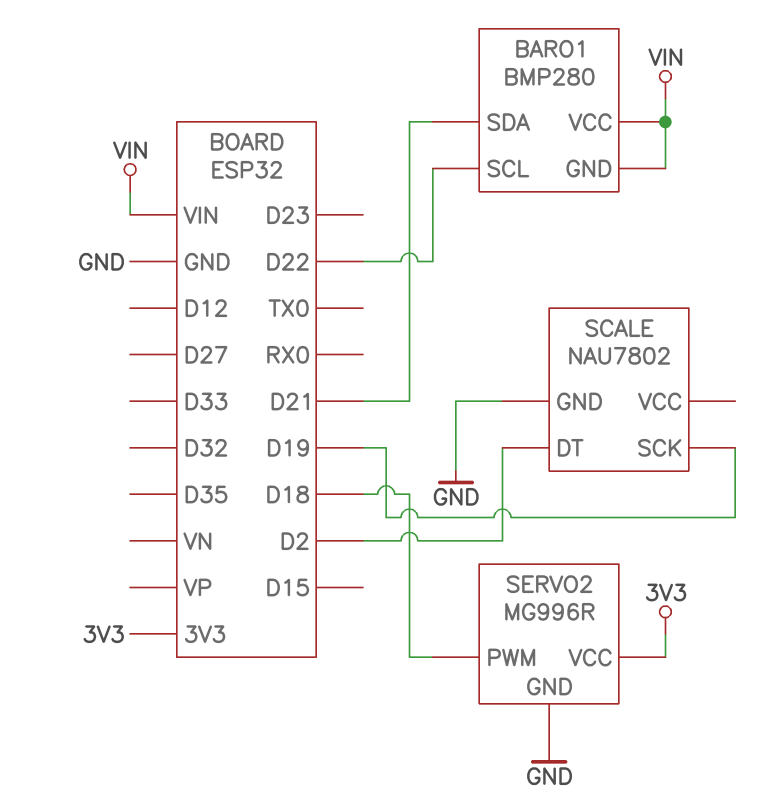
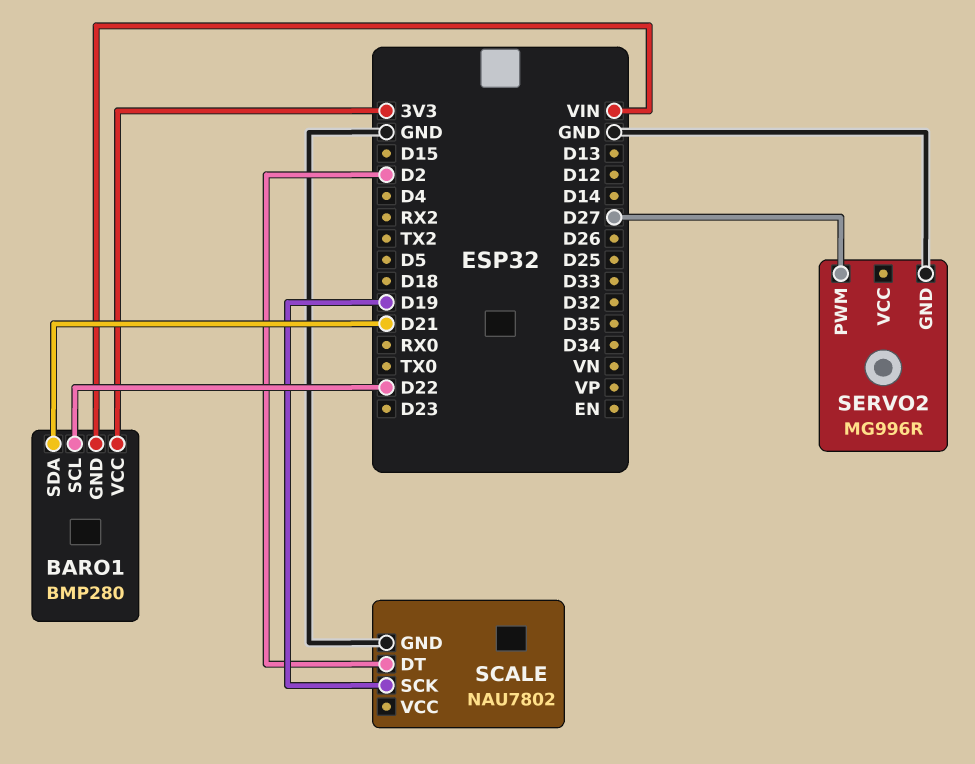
BARO1 pin VCC: VIN -> 3V3
SERVO2 pin PWM: D18 -> D27
SERVO2 pin VCC: 3V3 -> none

